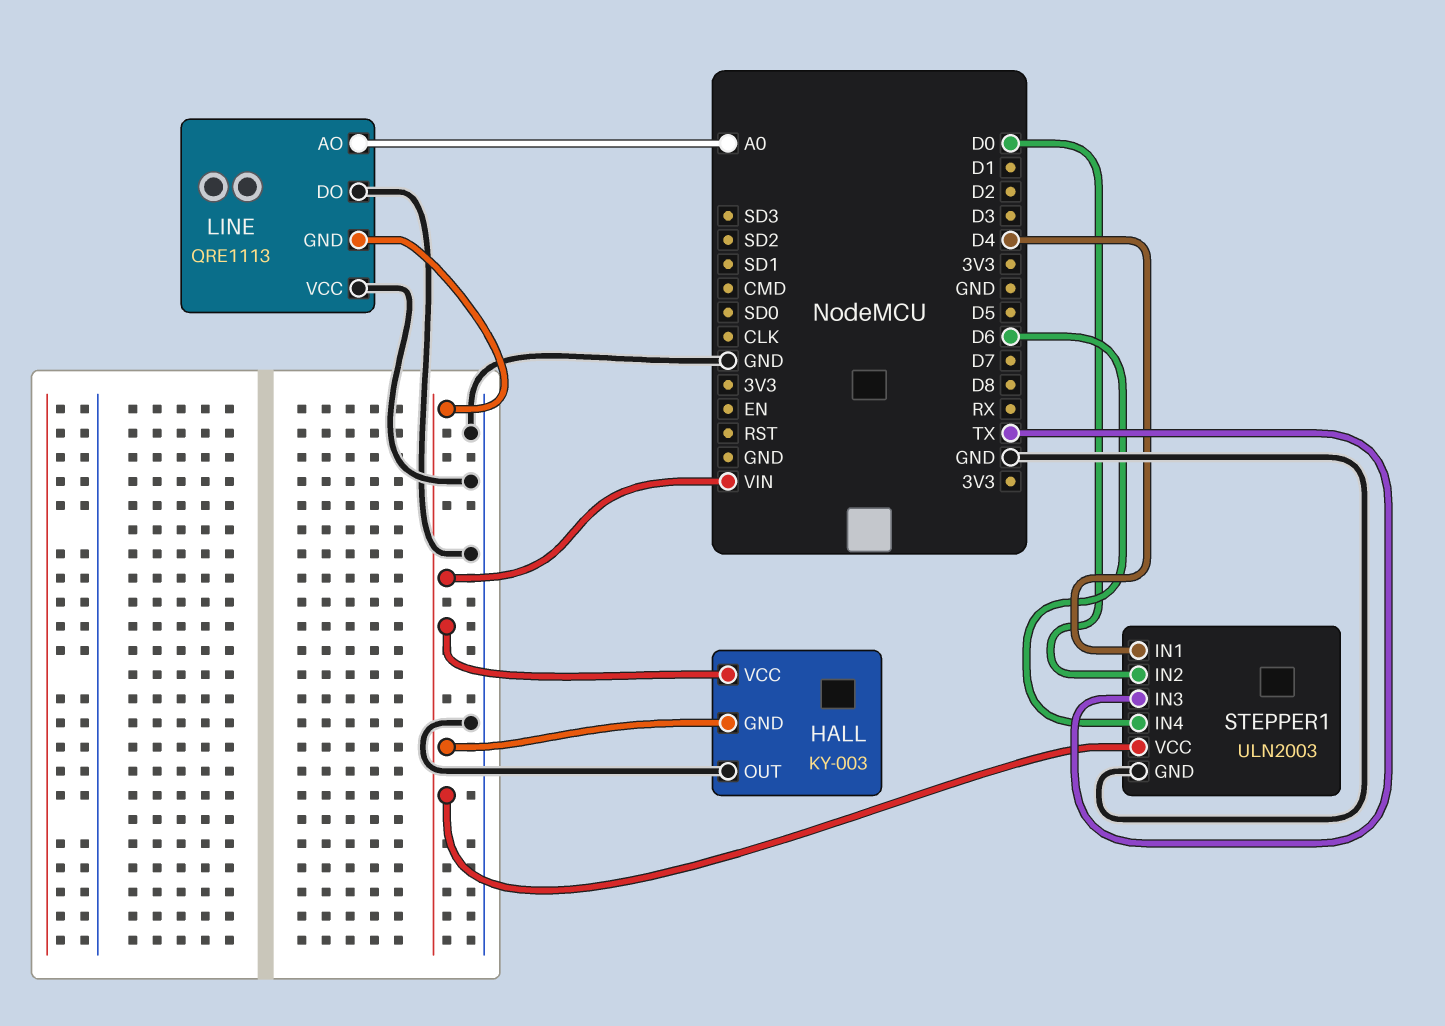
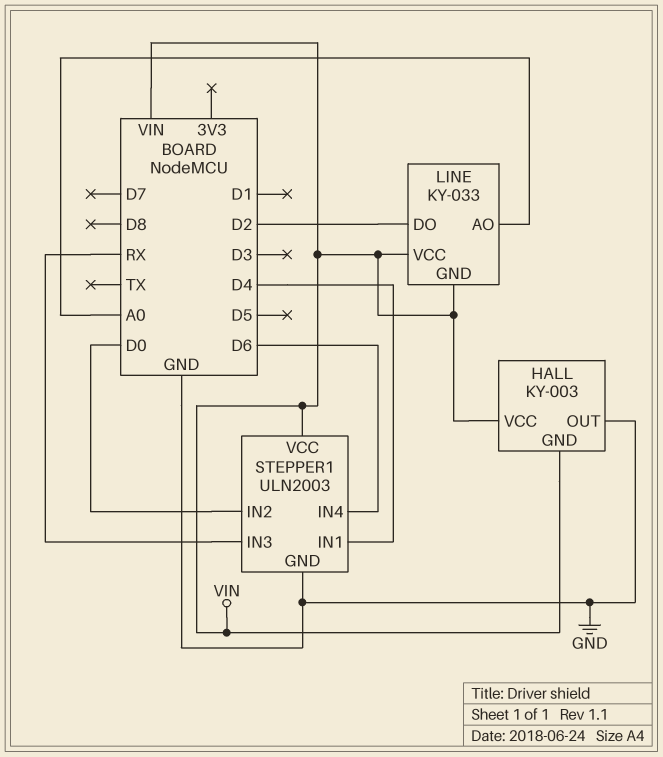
LINE: QRE1113 -> KY-033
LINE pin DO: GND -> D2
LINE pin VCC: GND -> VIN
STEPPER1 pin IN3: TX -> RX

